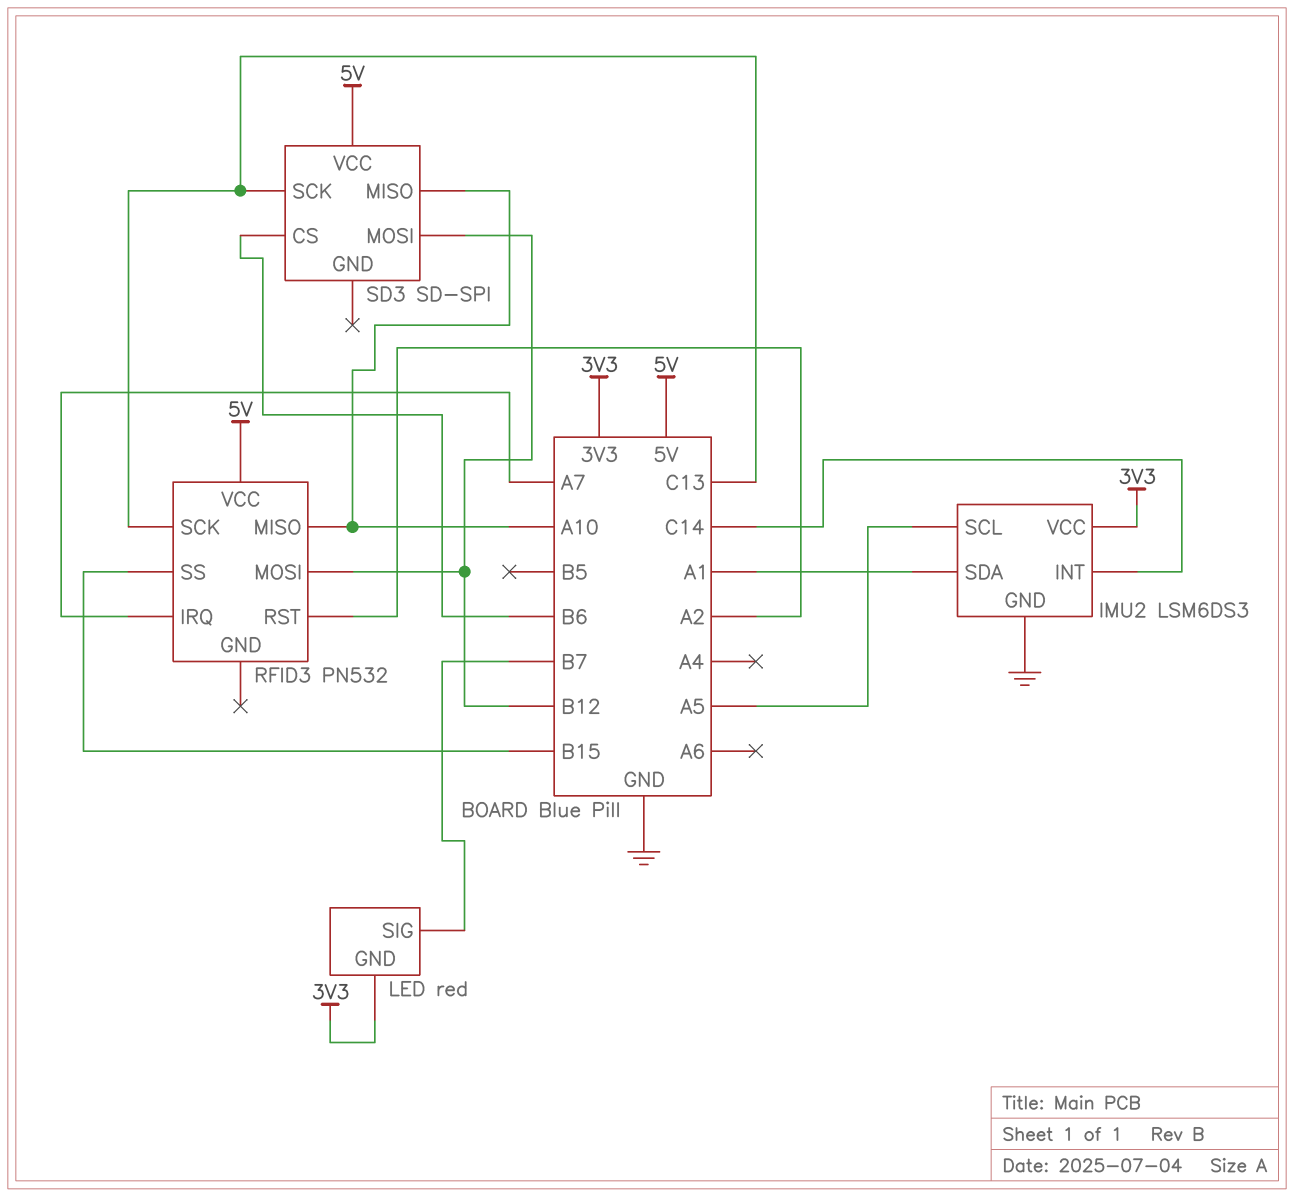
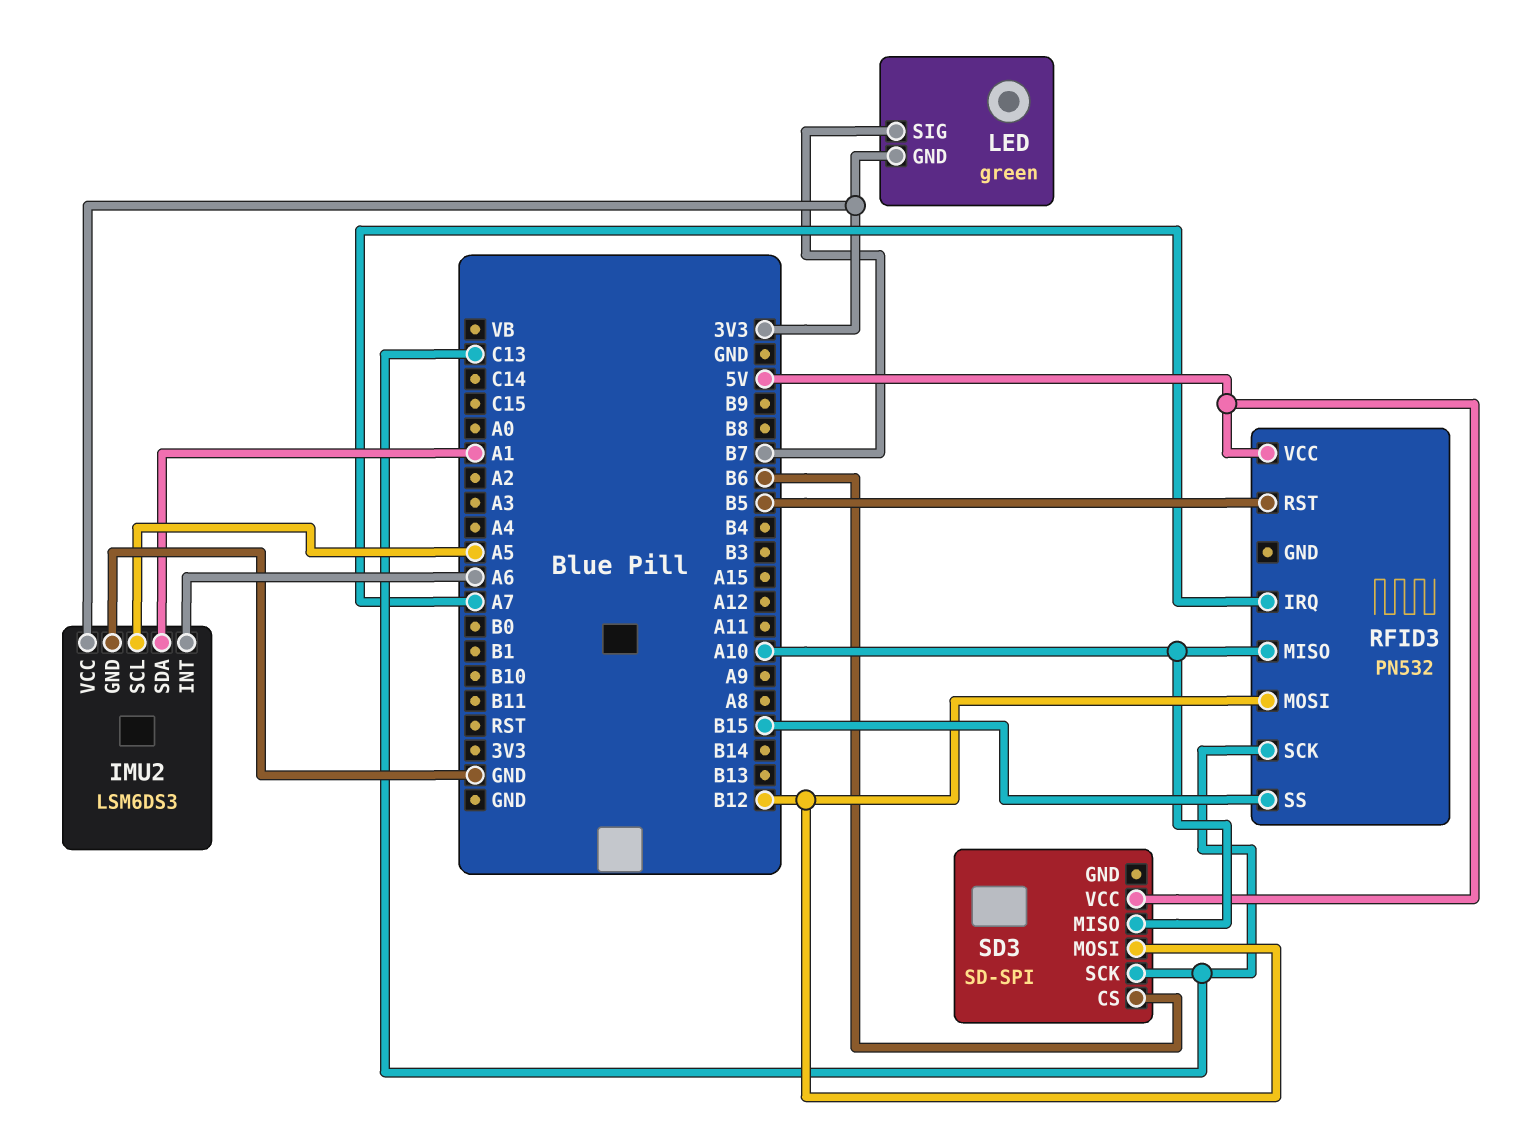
IMU2 pin INT: C14 -> A6
LED: red -> green
RFID3 pin RST: A2 -> B5

